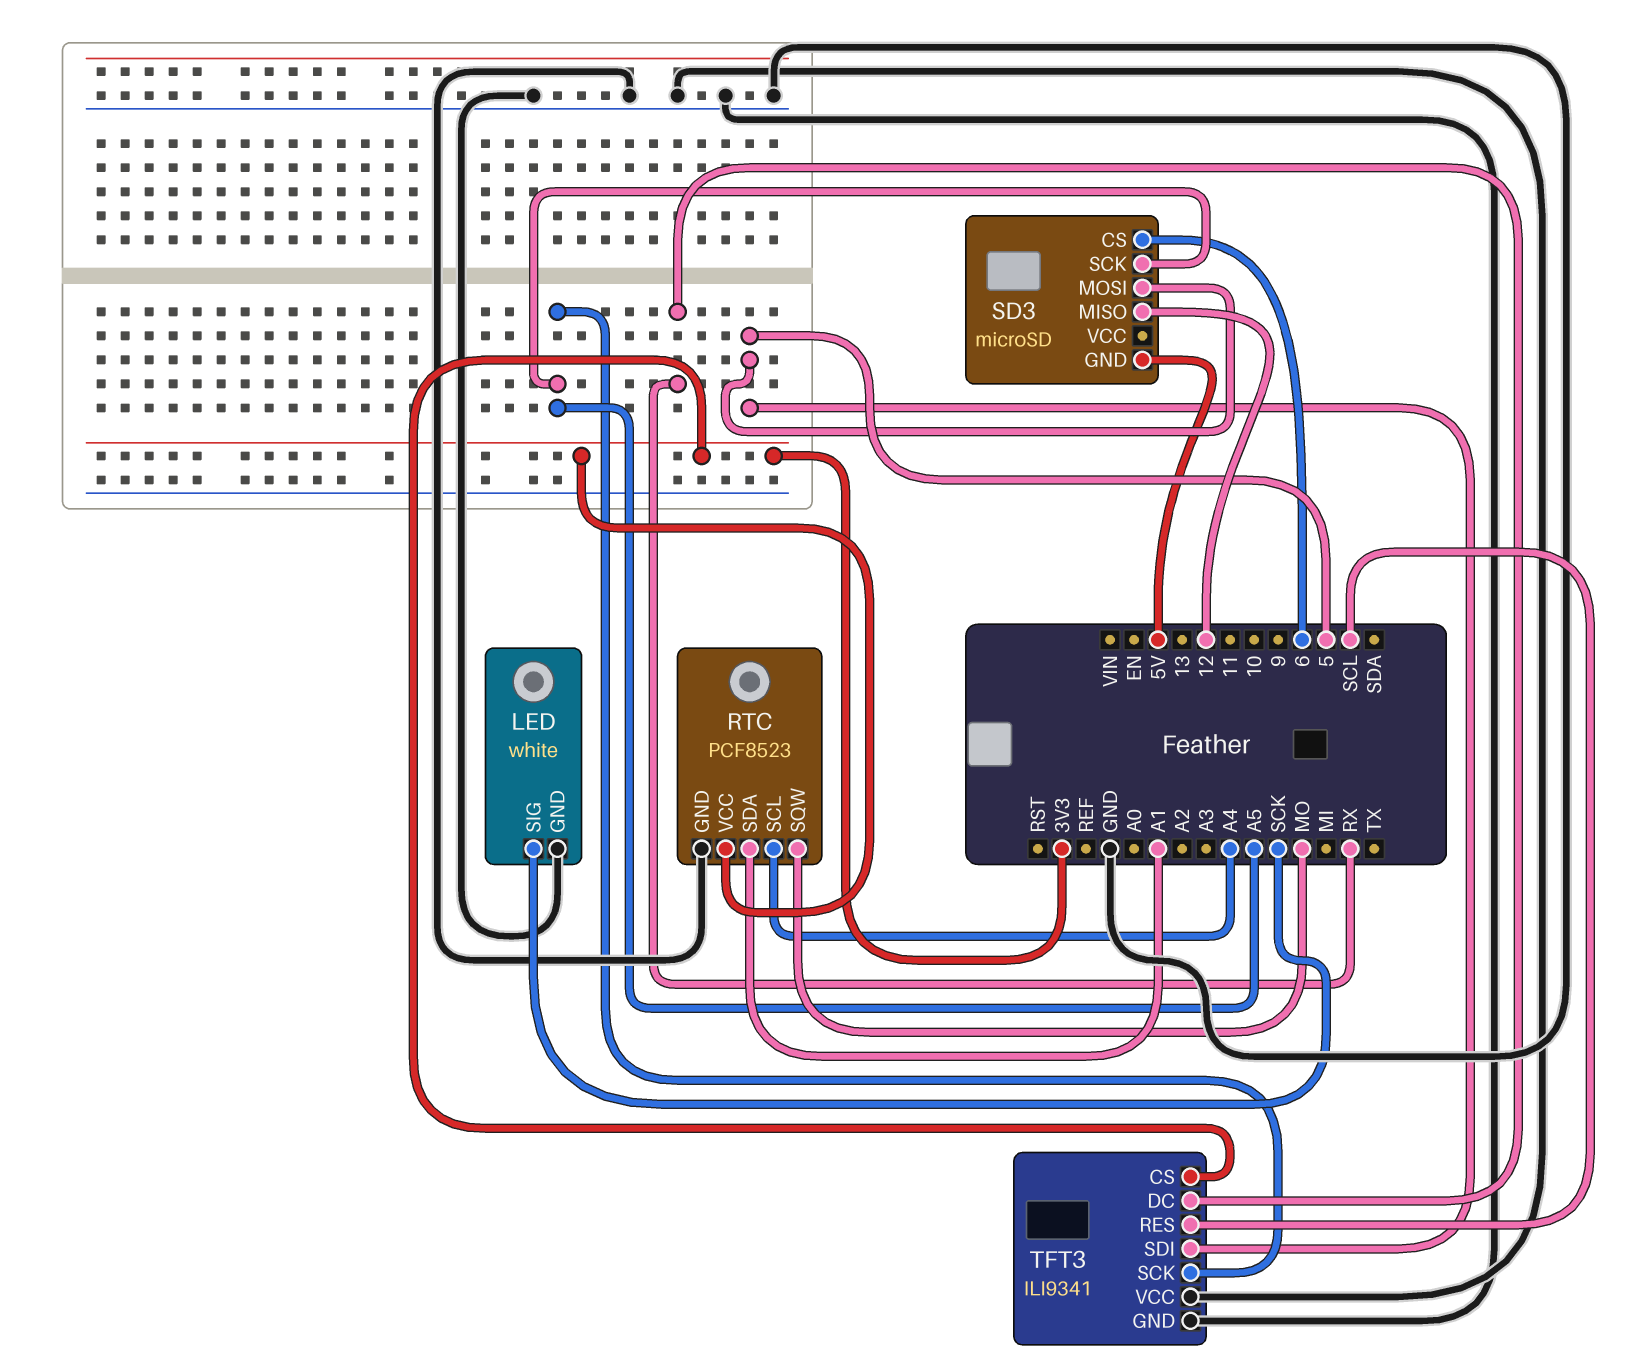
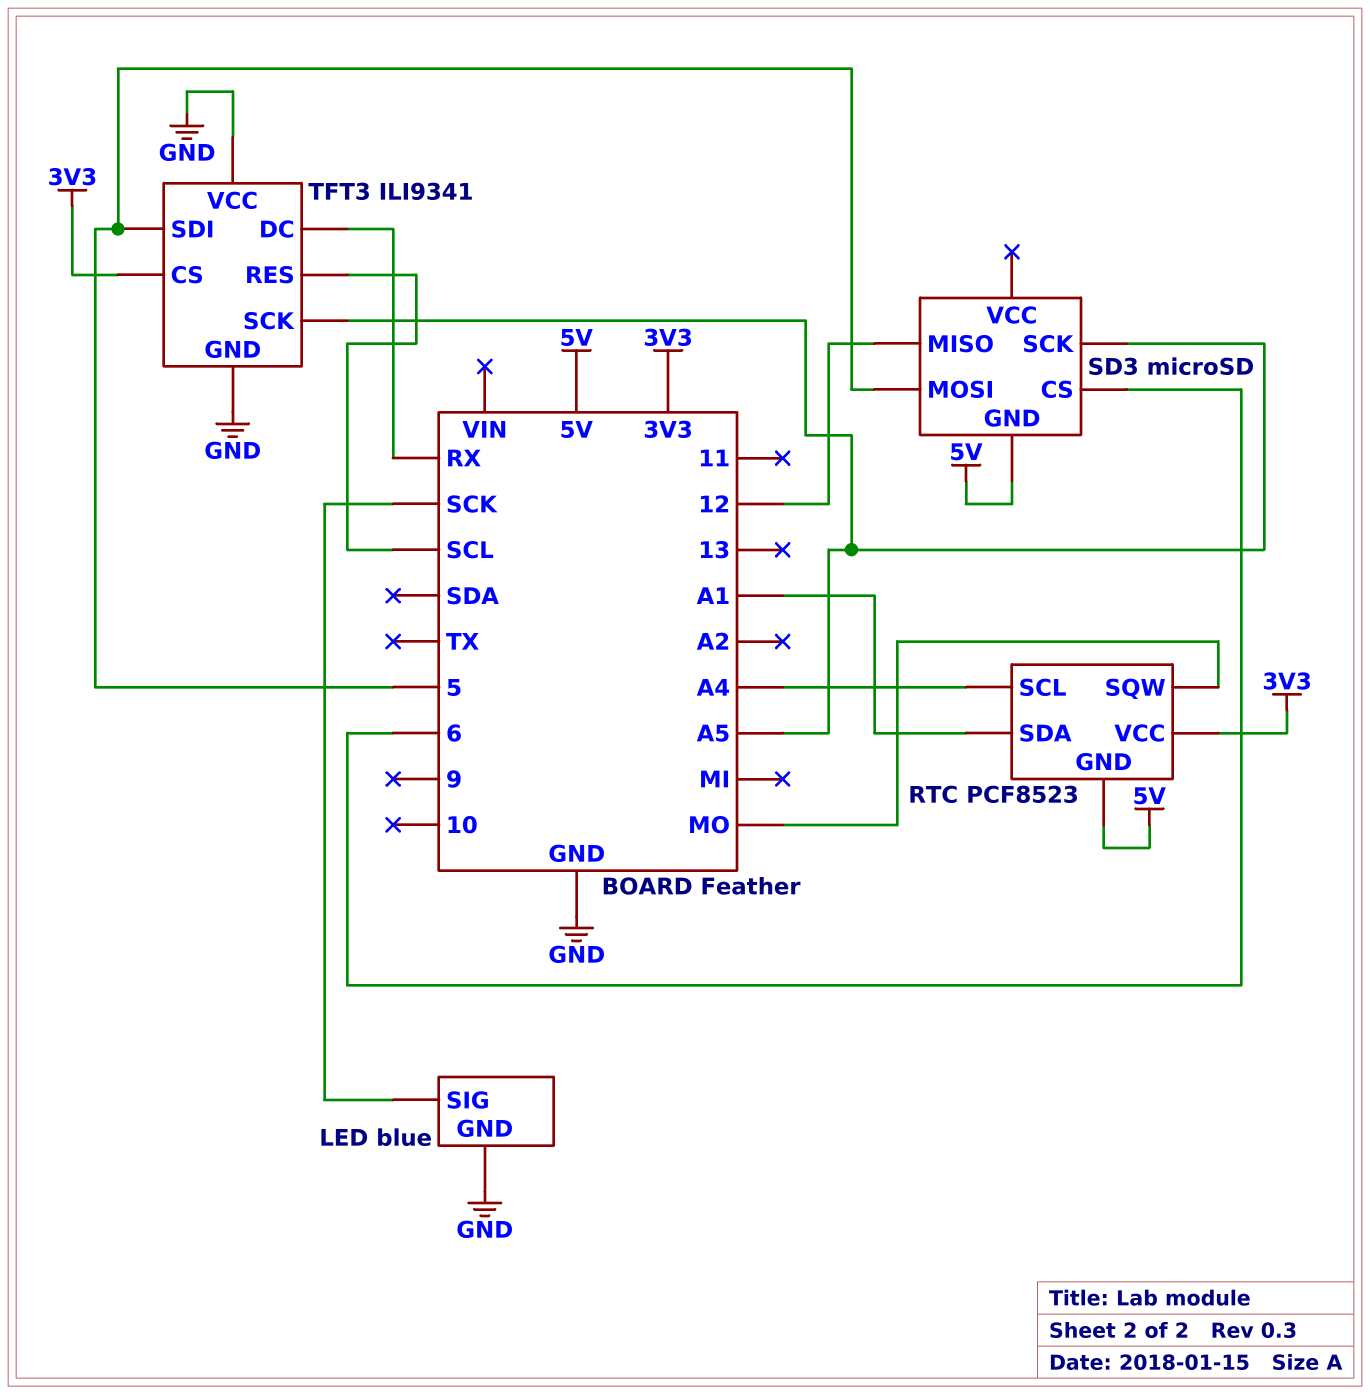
LED: white -> blue
RTC pin GND: GND -> 5V

